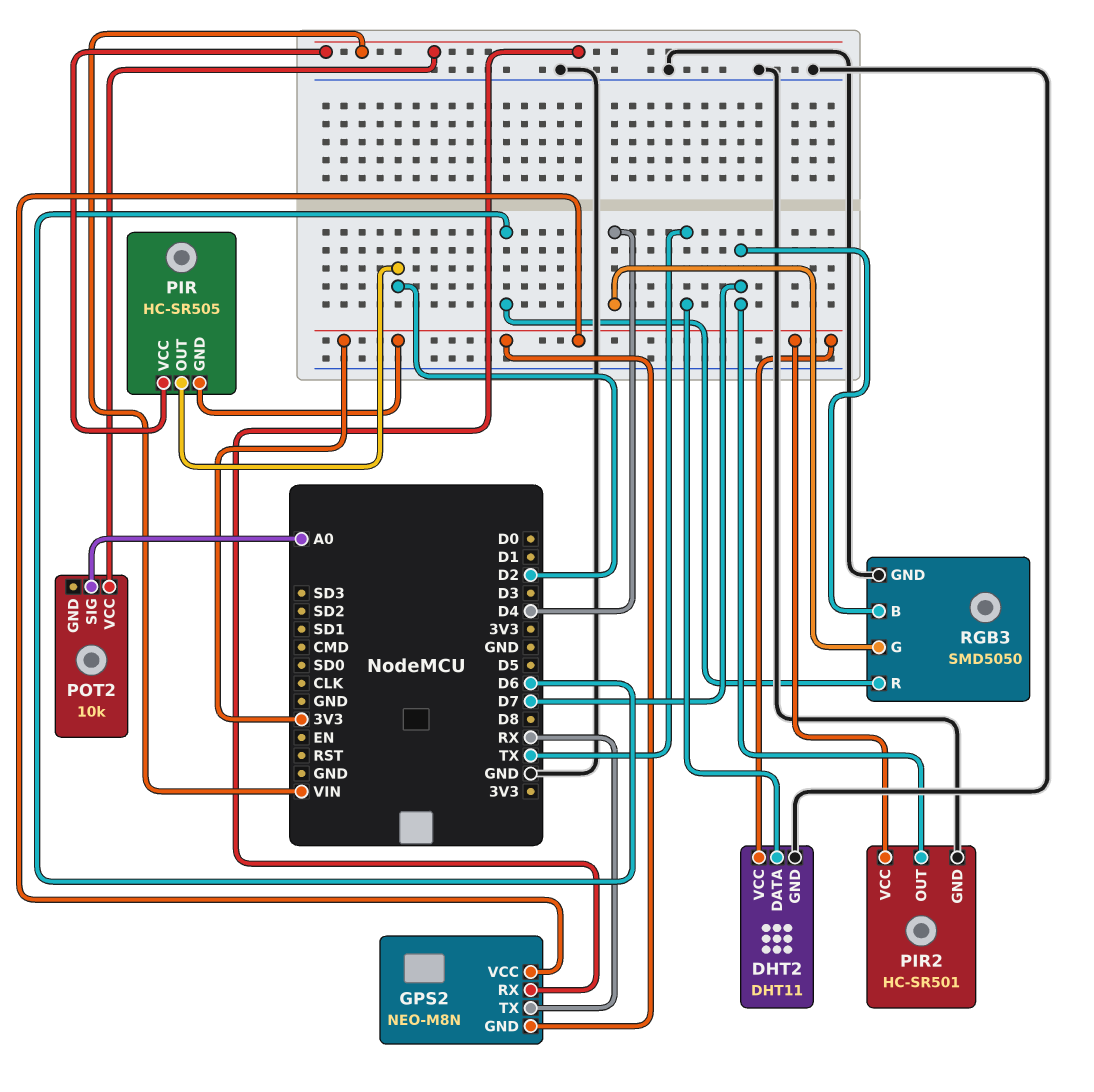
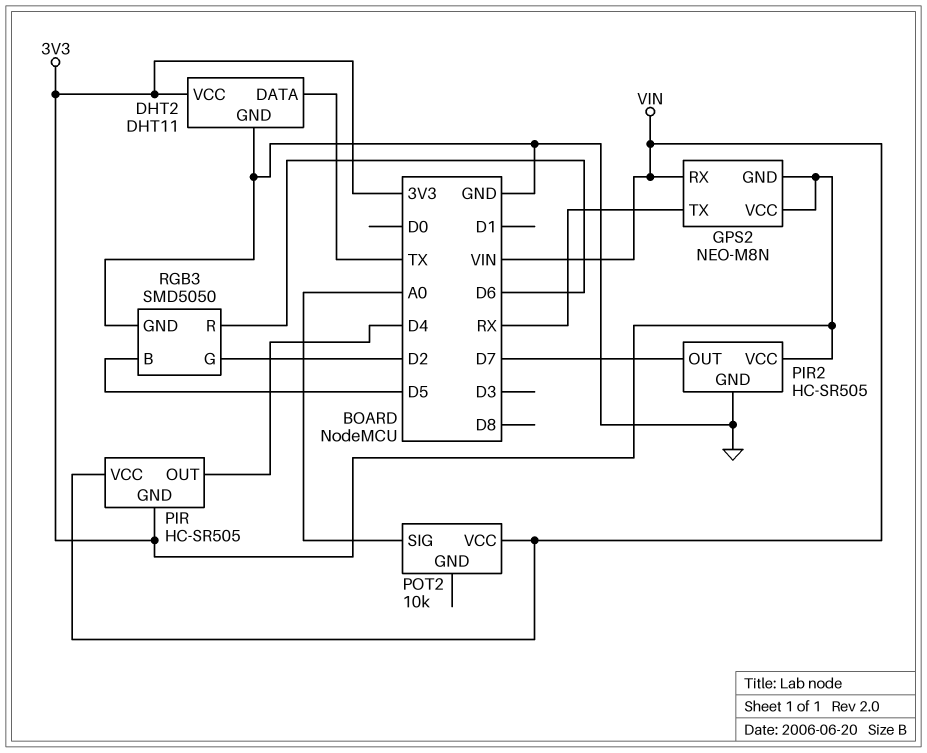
PIR pin OUT: D2 -> D4
PIR2: HC-SR501 -> HC-SR505
RGB3 pin B: D7 -> D5
RGB3 pin G: D4 -> D2

